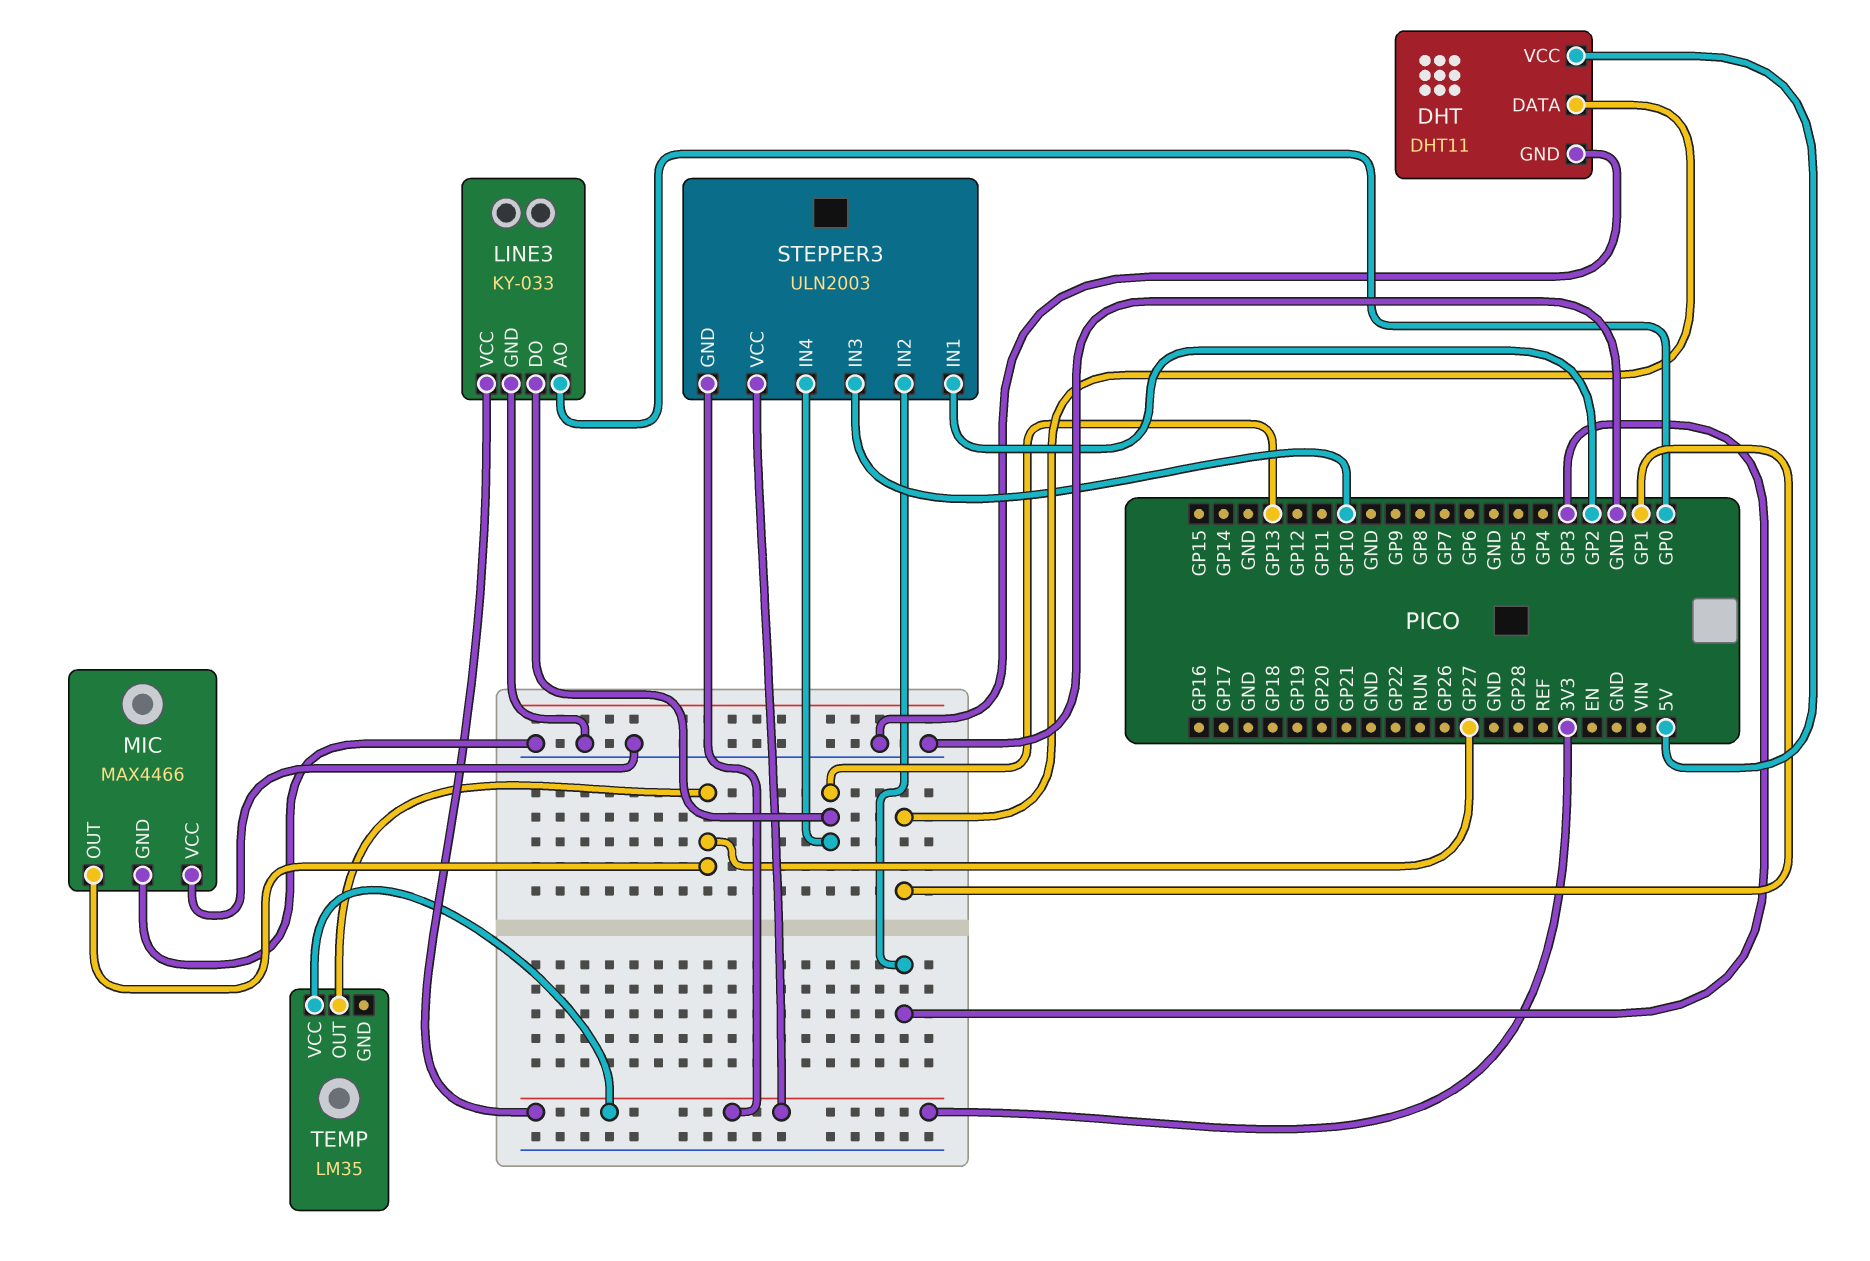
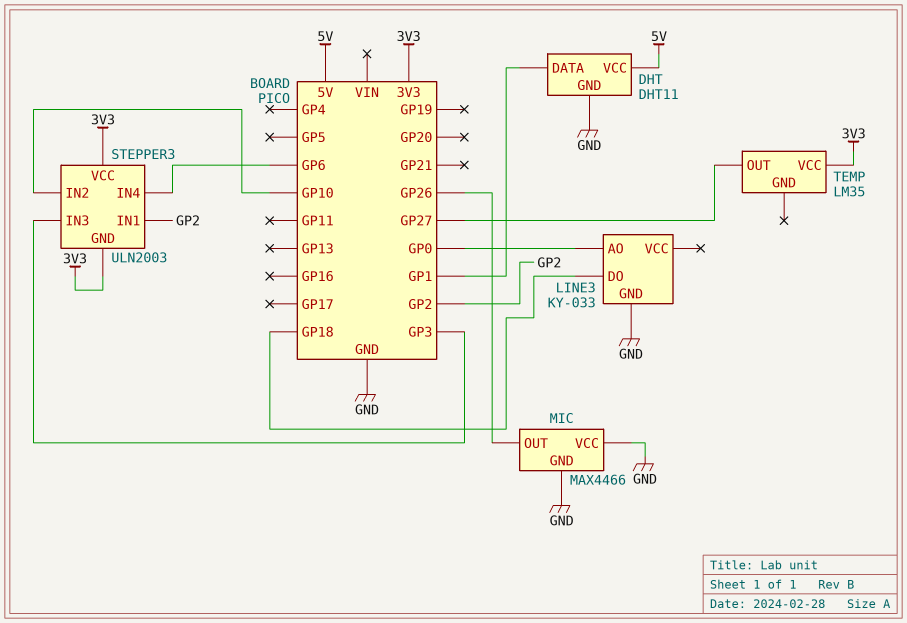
LINE3 pin DO: GP13 -> GP18
LINE3 pin VCC: 3V3 -> none
MIC pin OUT: GP27 -> GP26
STEPPER3 pin IN2: GP3 -> GP10
STEPPER3 pin IN3: GP10 -> GP3
STEPPER3 pin IN4: GP13 -> GP6

